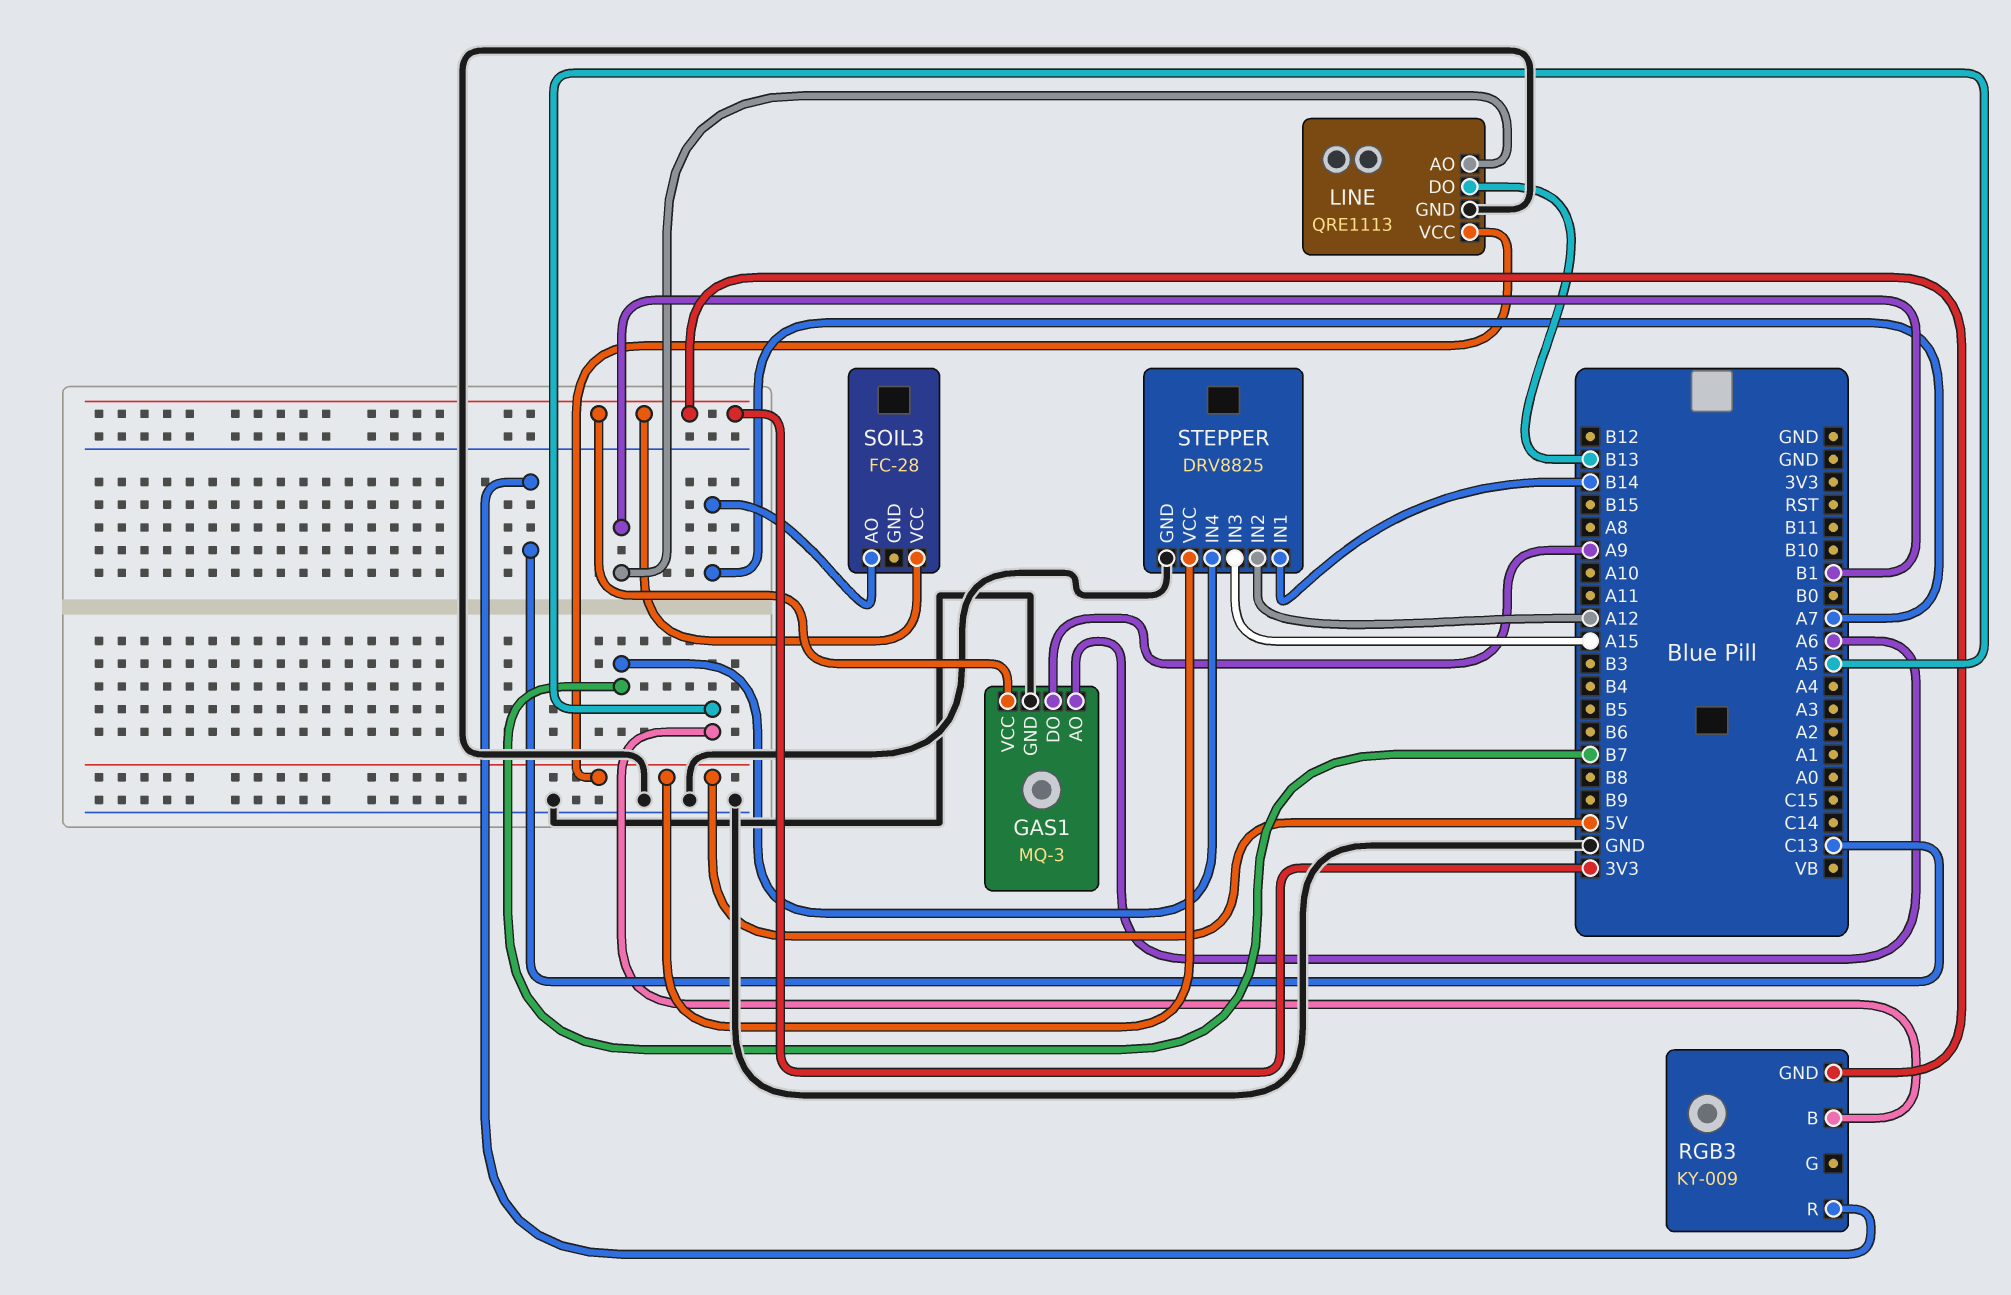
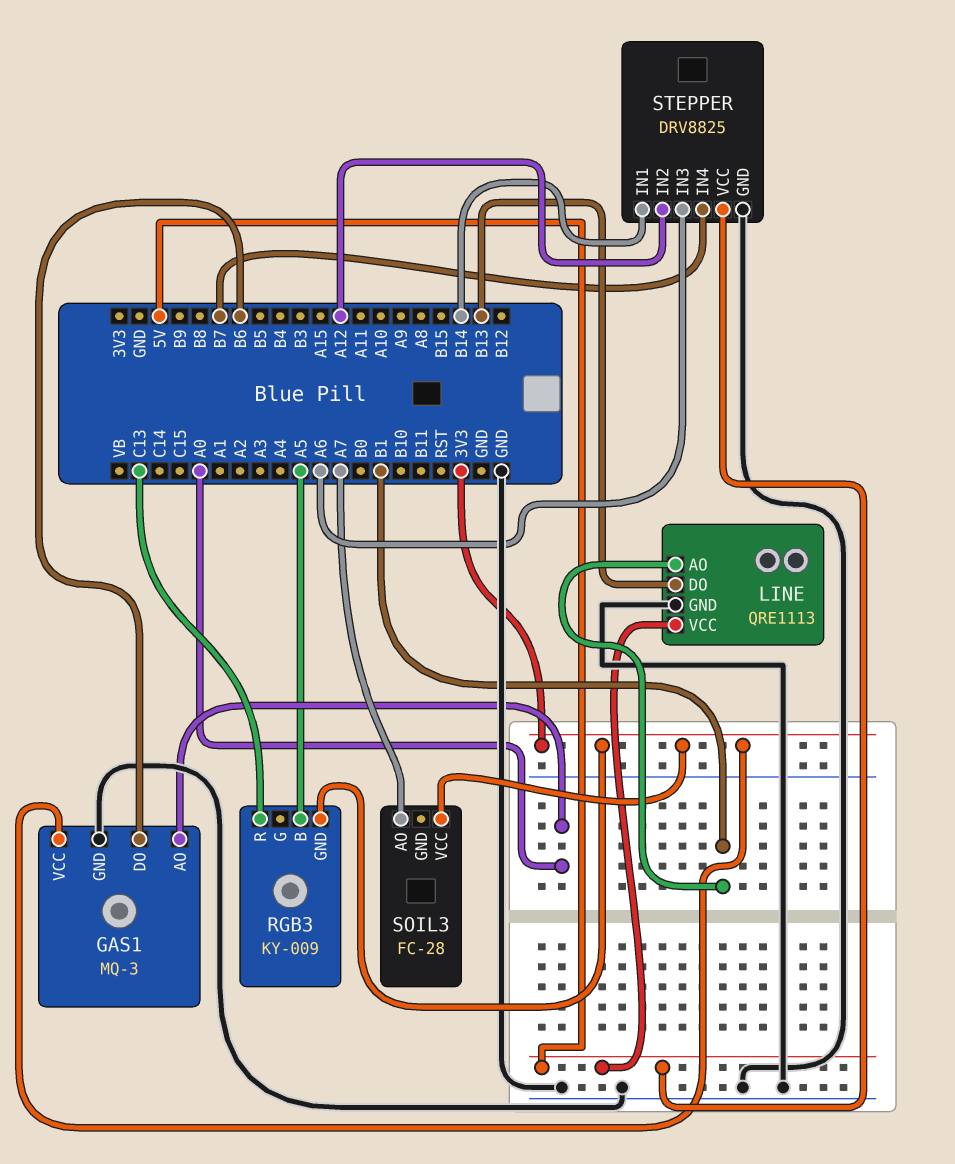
GAS1 pin AO: A6 -> A0
GAS1 pin DO: A9 -> B6
STEPPER pin IN3: A15 -> A6

